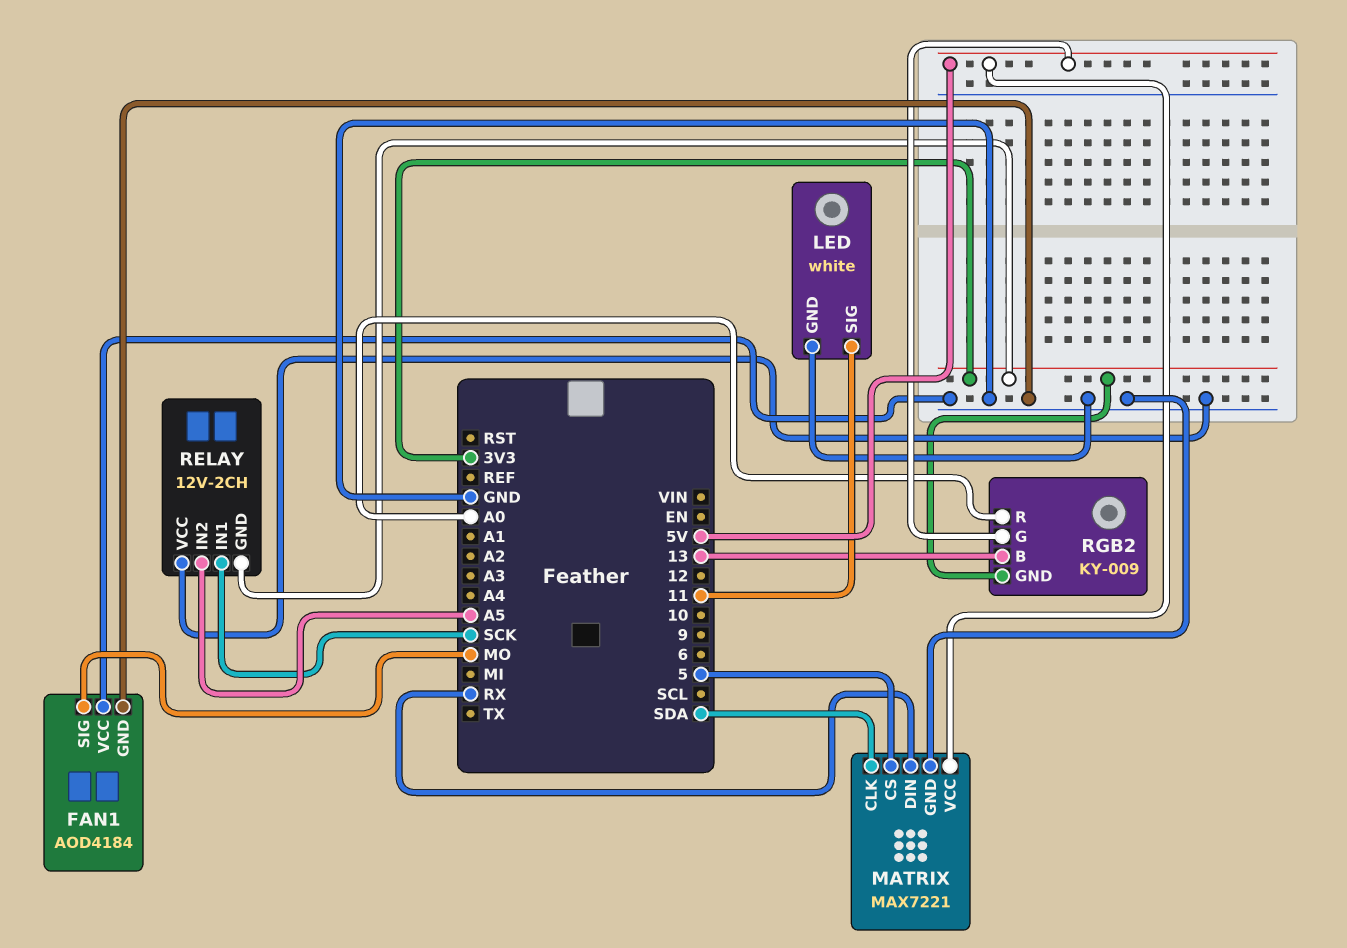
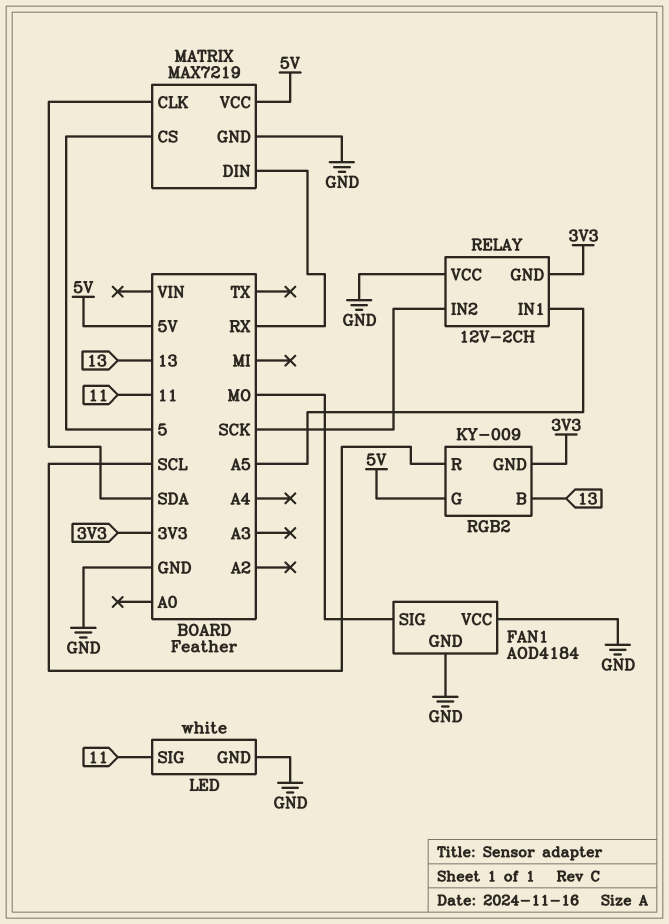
MATRIX: MAX7221 -> MAX7219
RELAY pin IN1: SCK -> A5
RELAY pin IN2: A5 -> SCK
RGB2 pin R: A0 -> SCL

